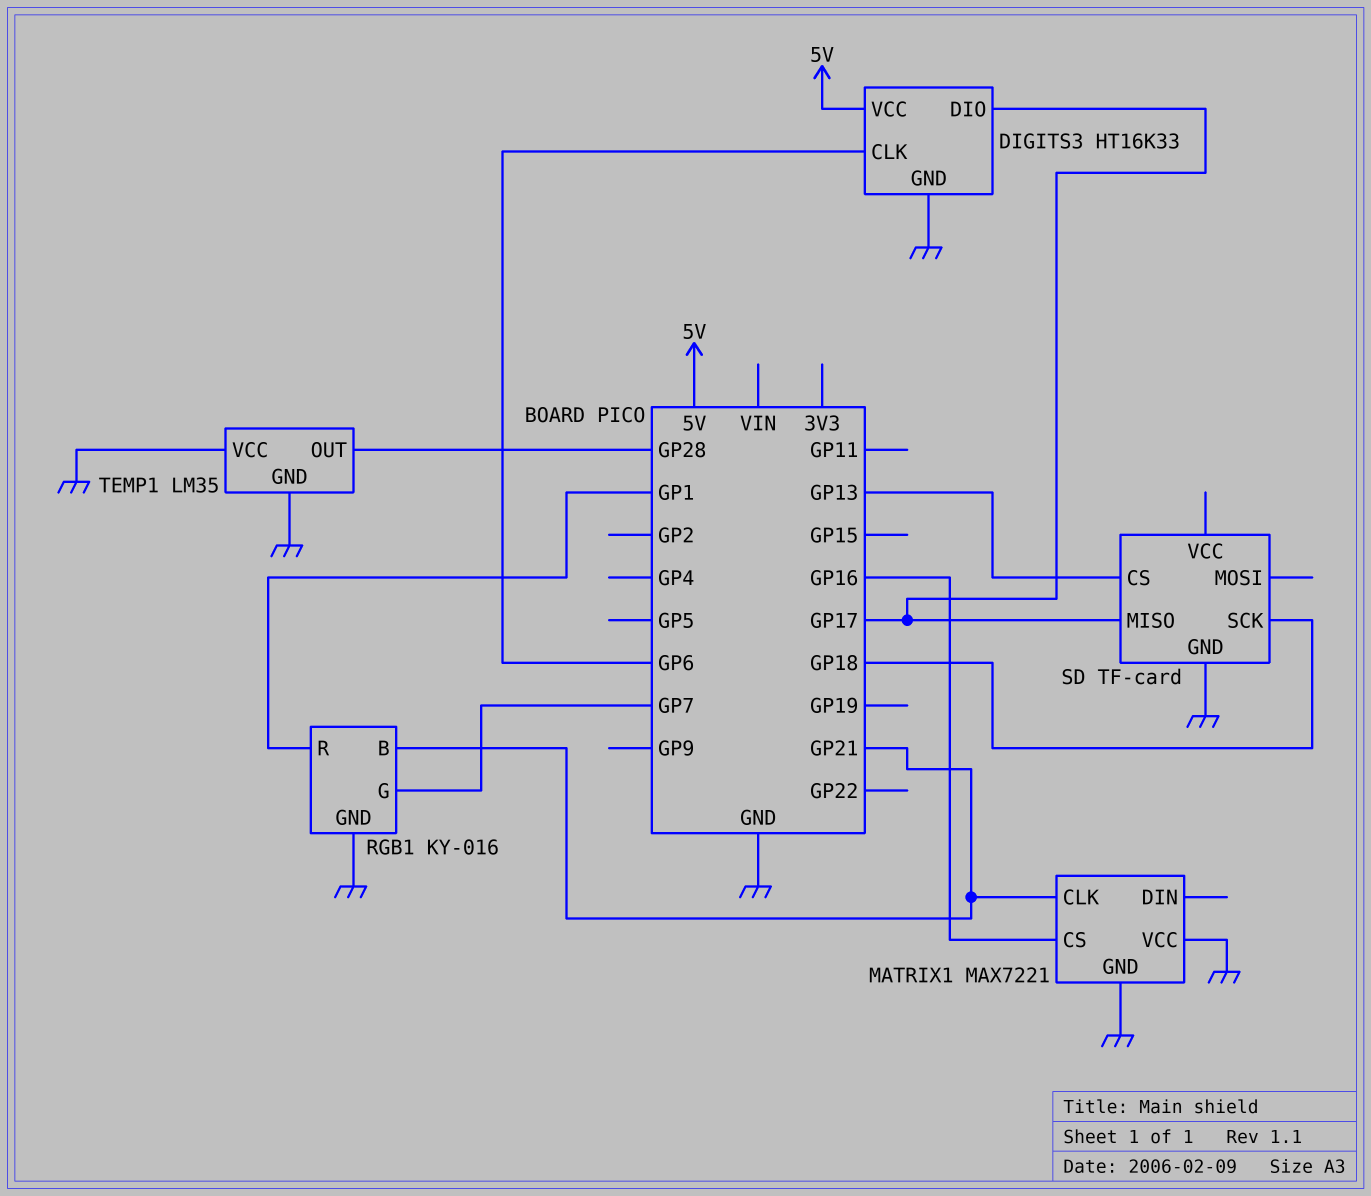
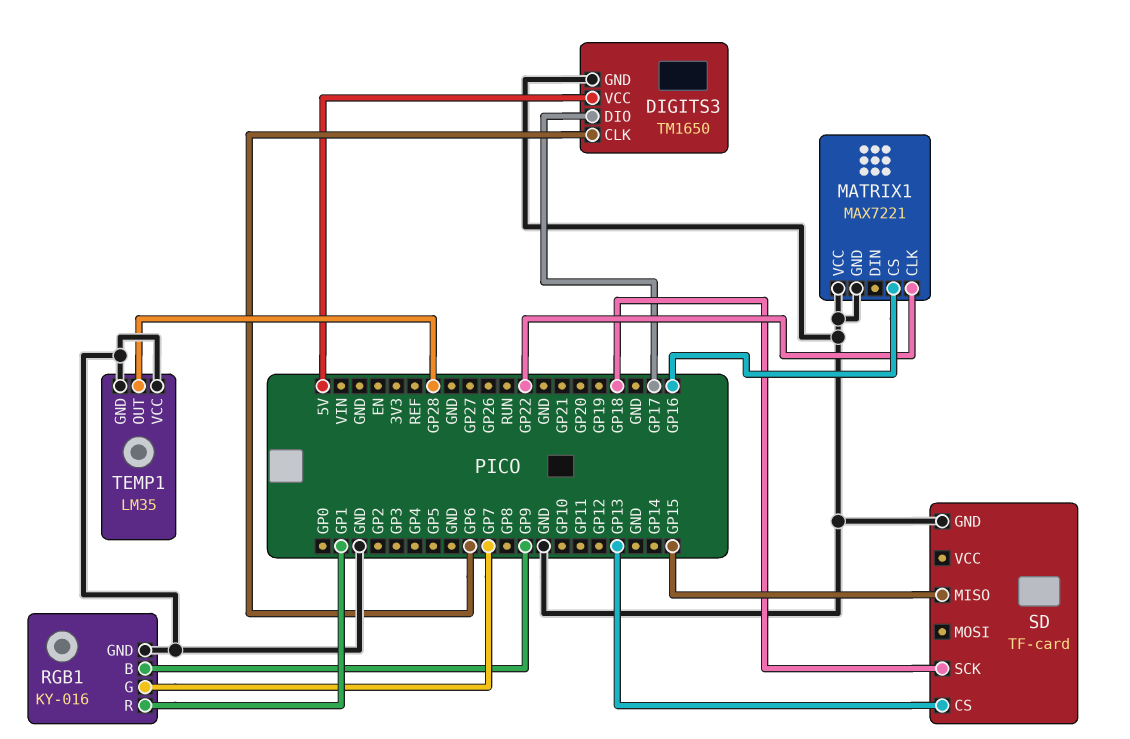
DIGITS3: HT16K33 -> TM1650
MATRIX1 pin CLK: GP21 -> GP22
RGB1 pin B: GP21 -> GP9
SD pin MISO: GP17 -> GP15

